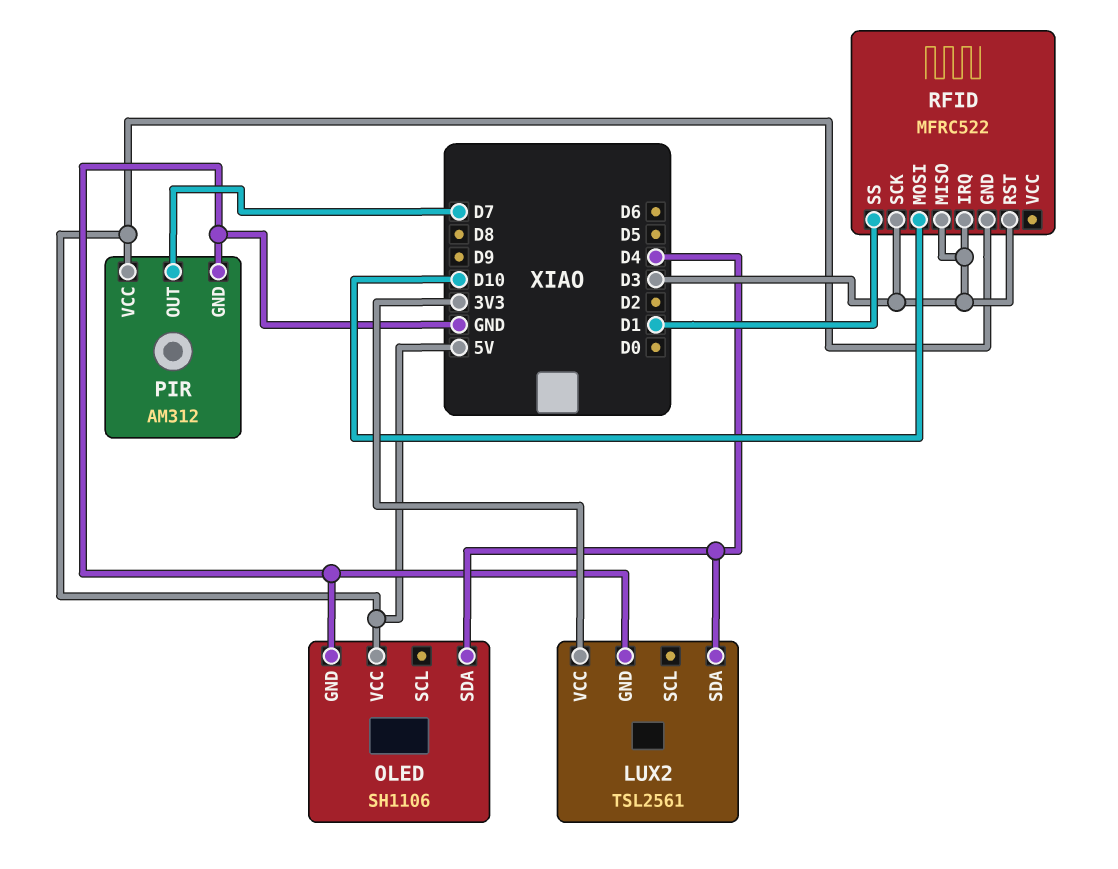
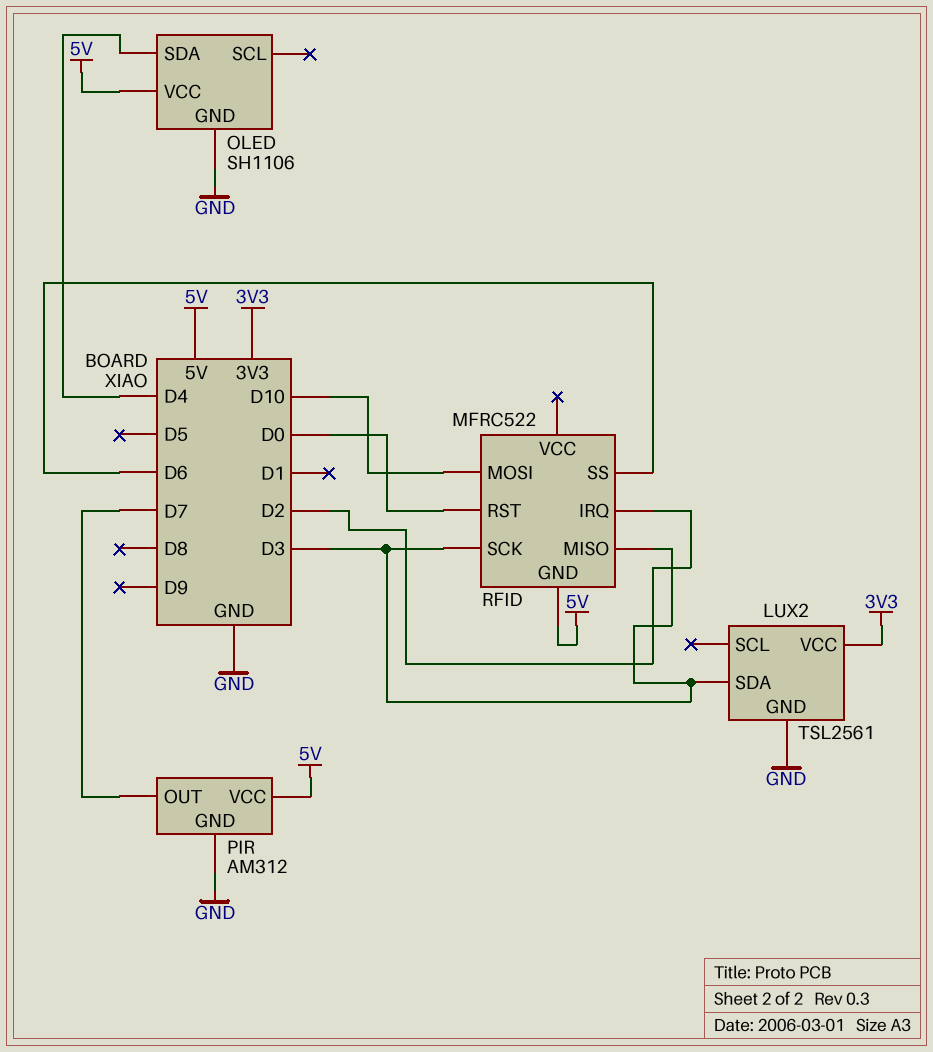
LUX2 pin SDA: D4 -> D3
RFID pin IRQ: D3 -> D2
RFID pin RST: D3 -> D0
RFID pin SS: D1 -> D6

